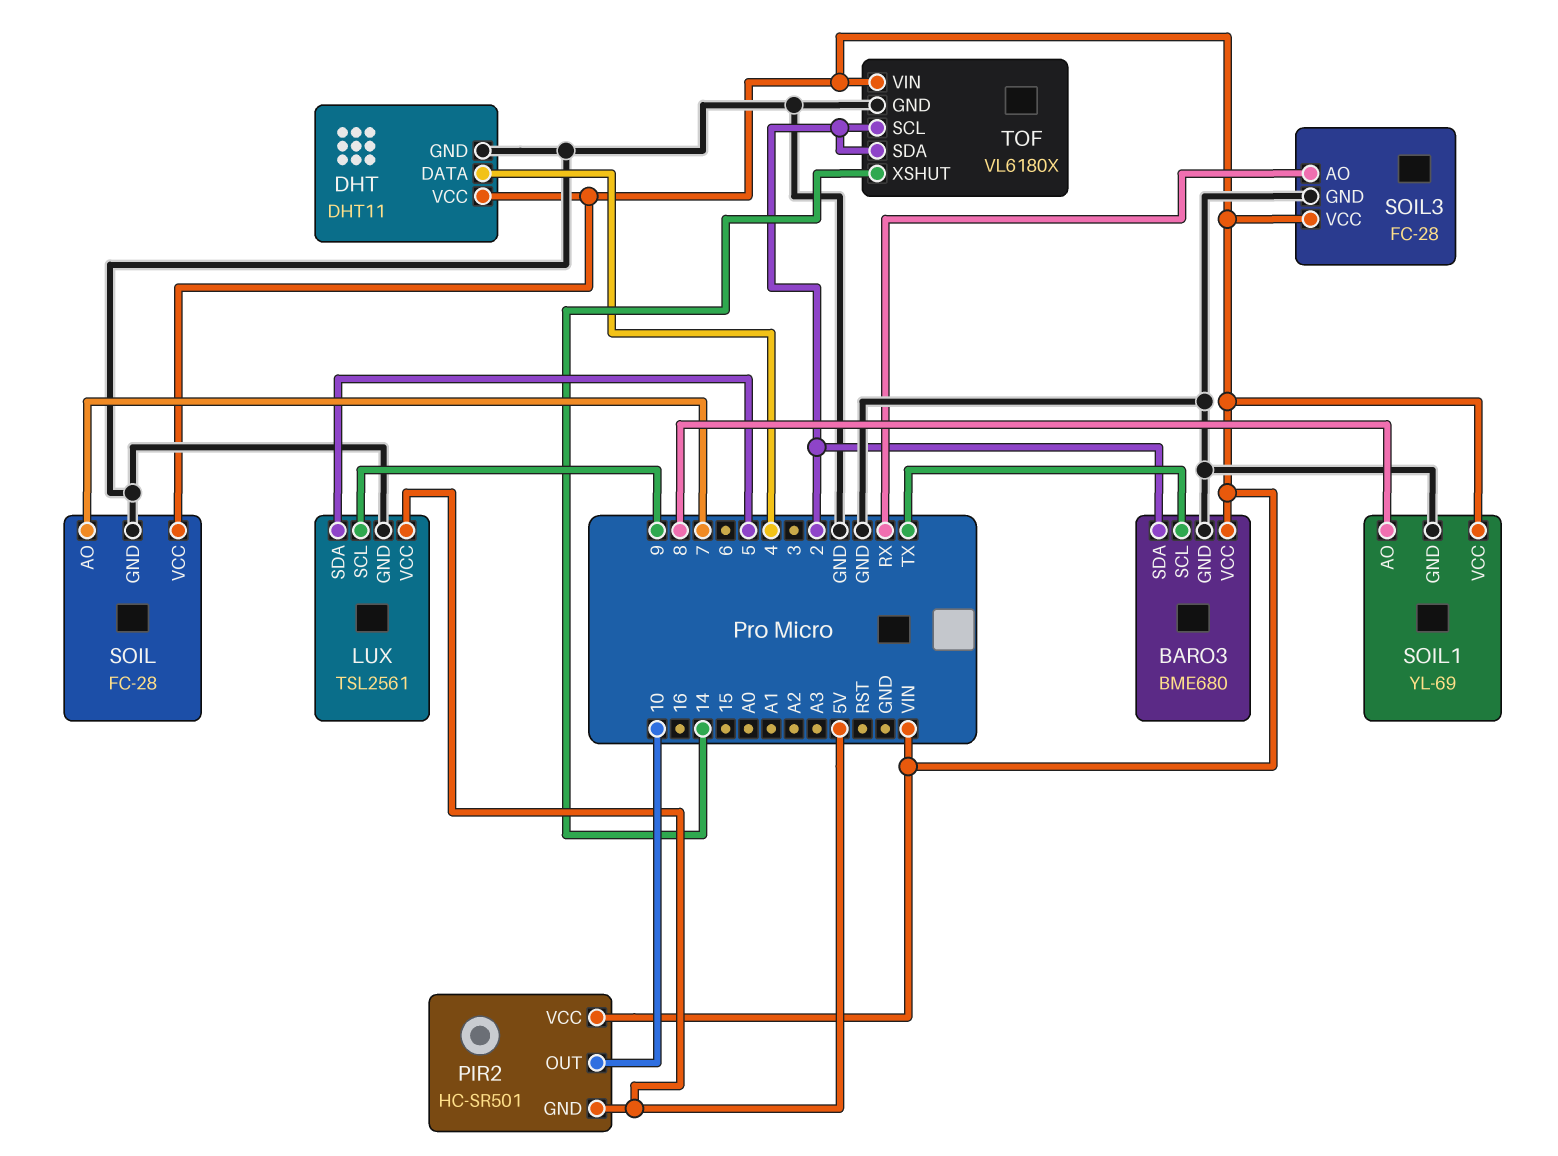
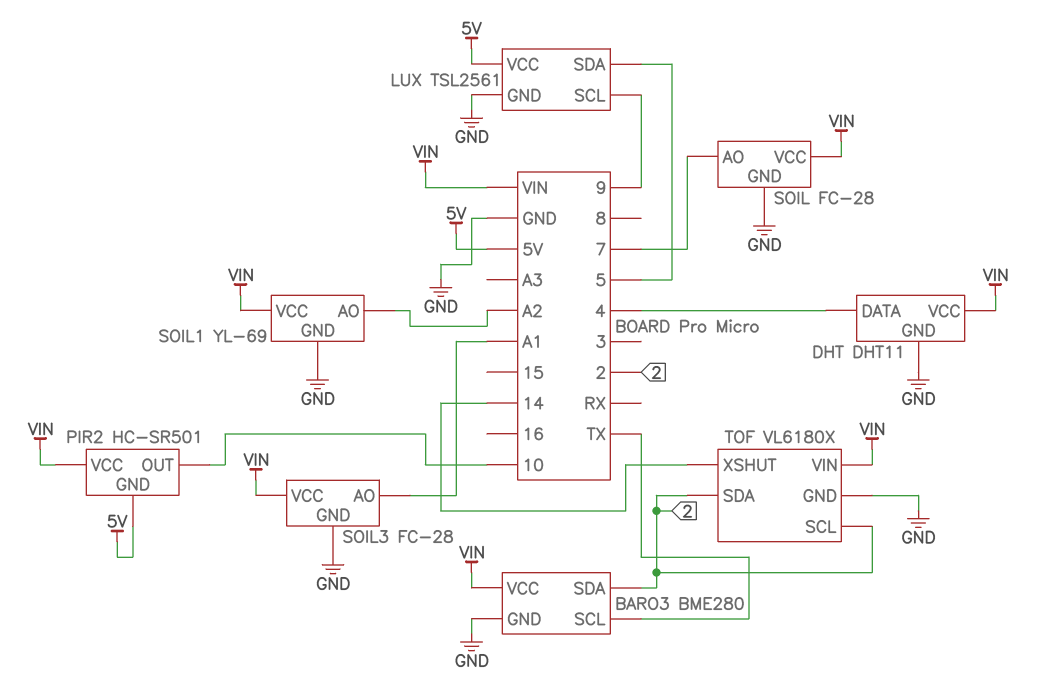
BARO3: BME680 -> BME280
SOIL1 pin AO: 8 -> A2
SOIL3 pin AO: RX -> A1

